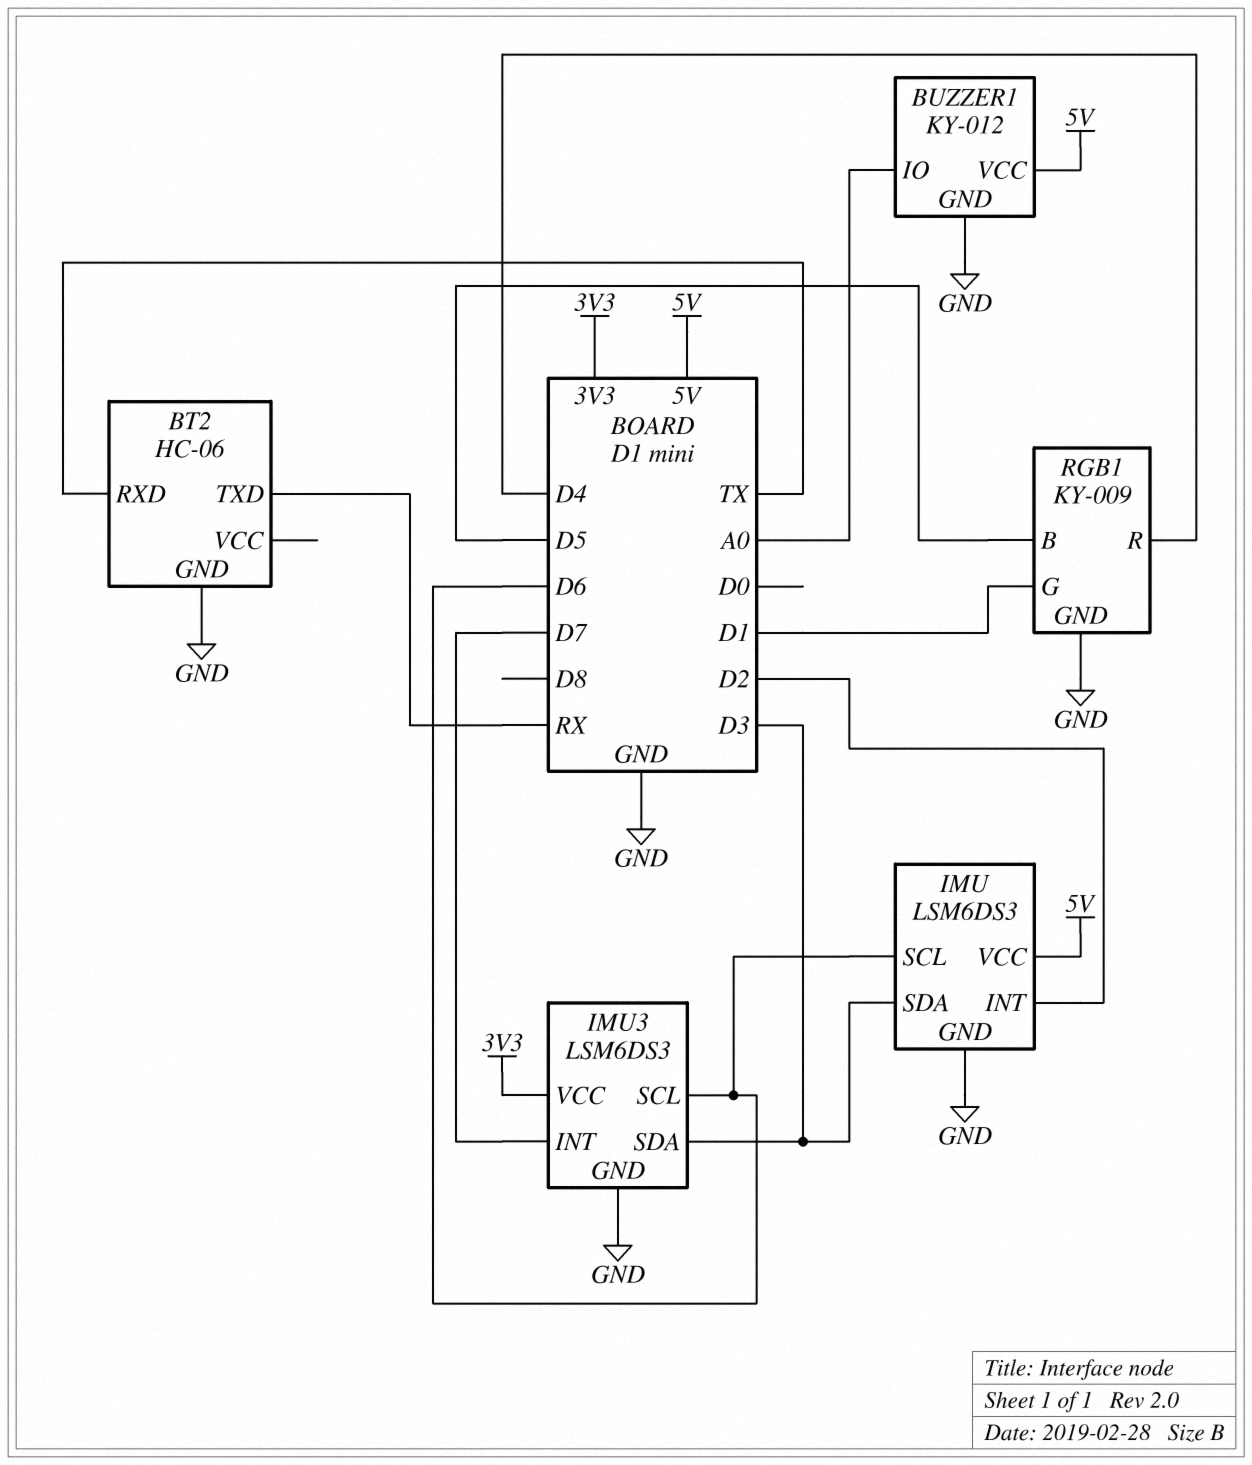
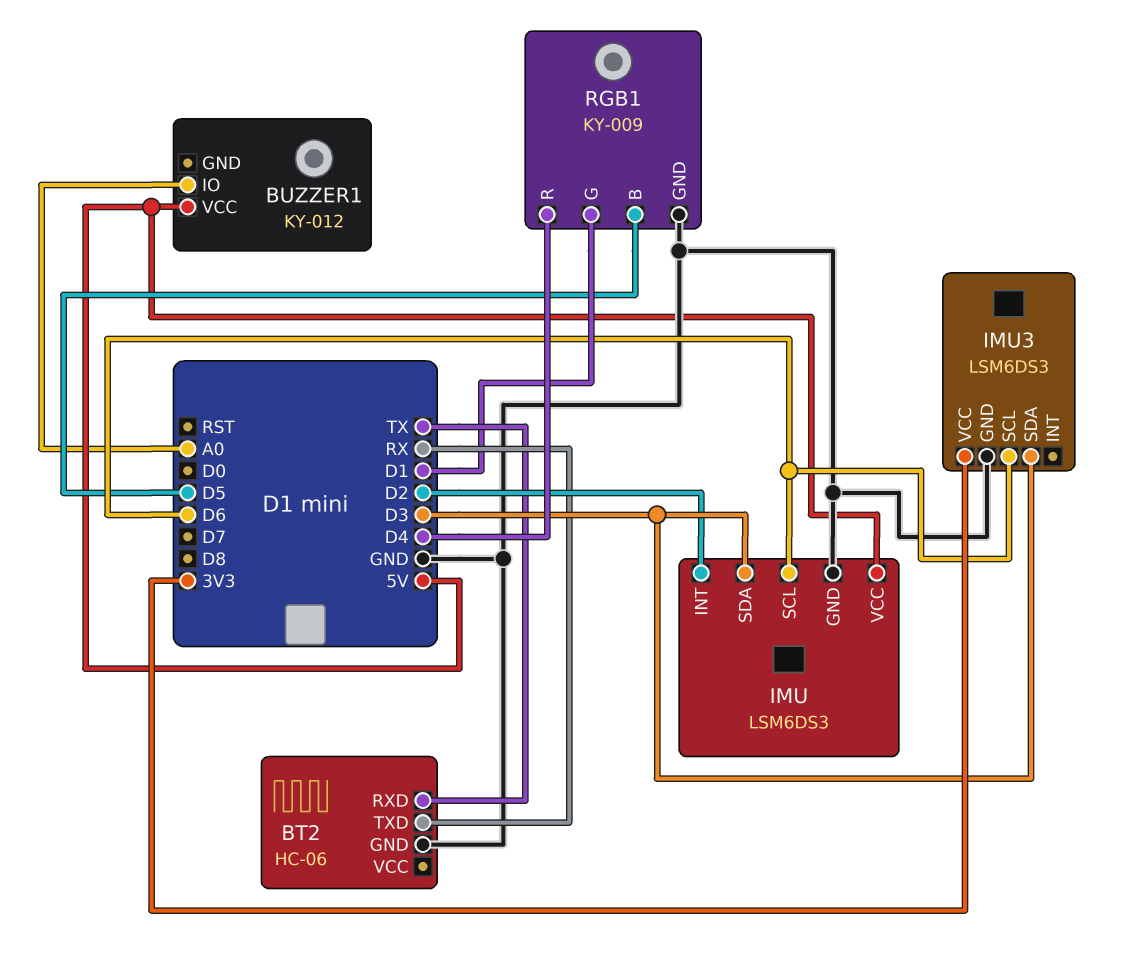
BUZZER1 pin GND: GND -> none
IMU3 pin INT: D7 -> none

